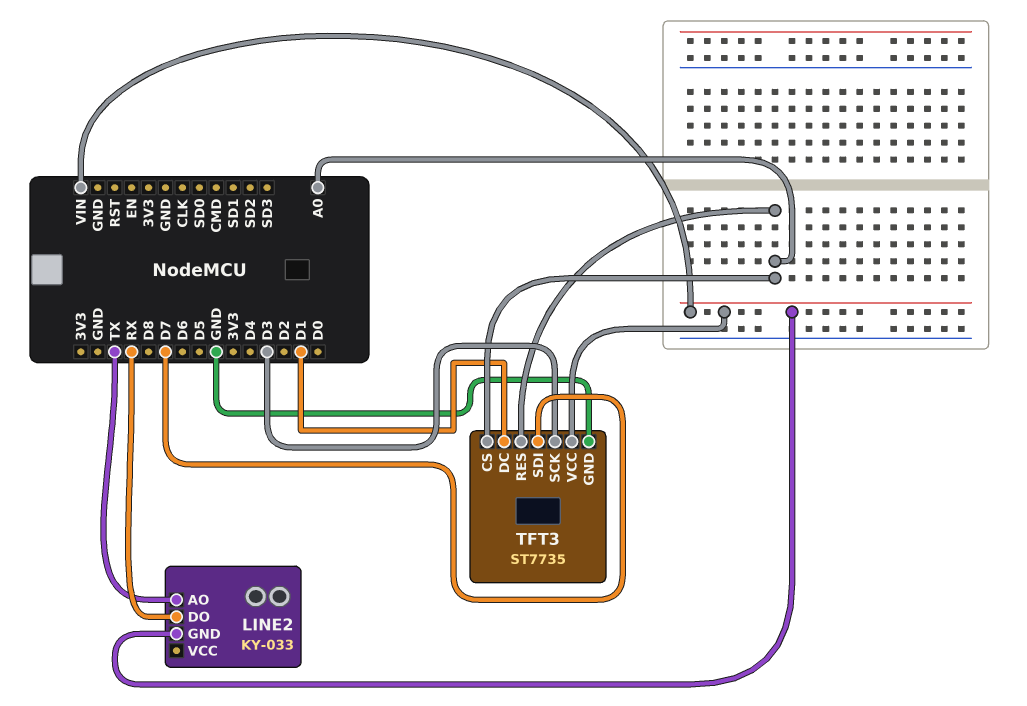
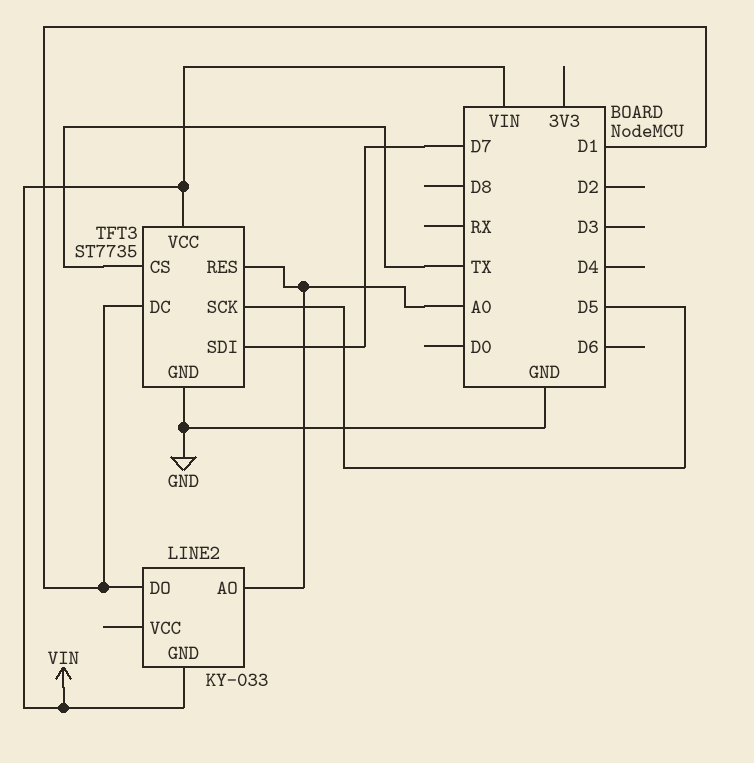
LINE2 pin AO: TX -> A0
LINE2 pin DO: RX -> D1
TFT3 pin CS: A0 -> TX
TFT3 pin SCK: D3 -> D5

